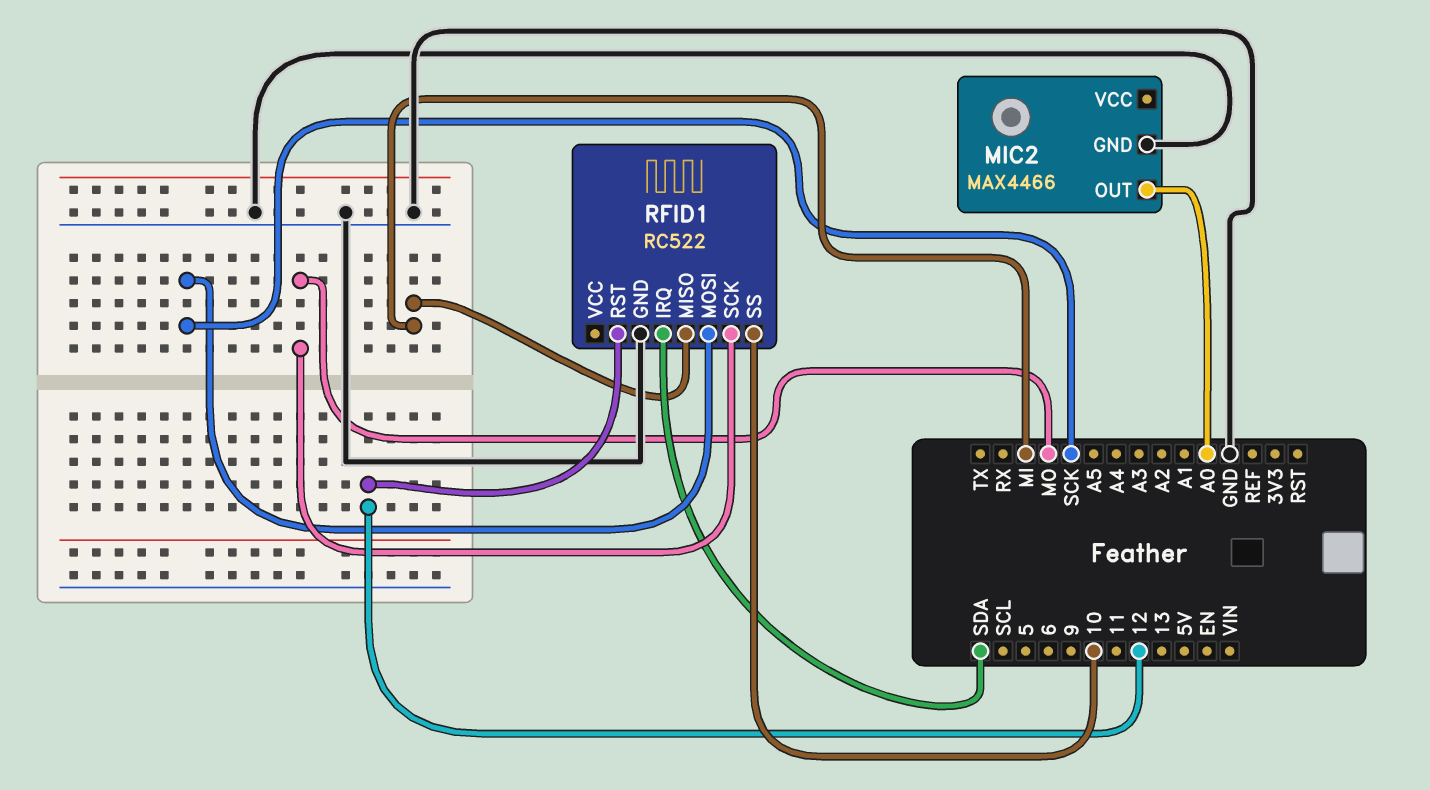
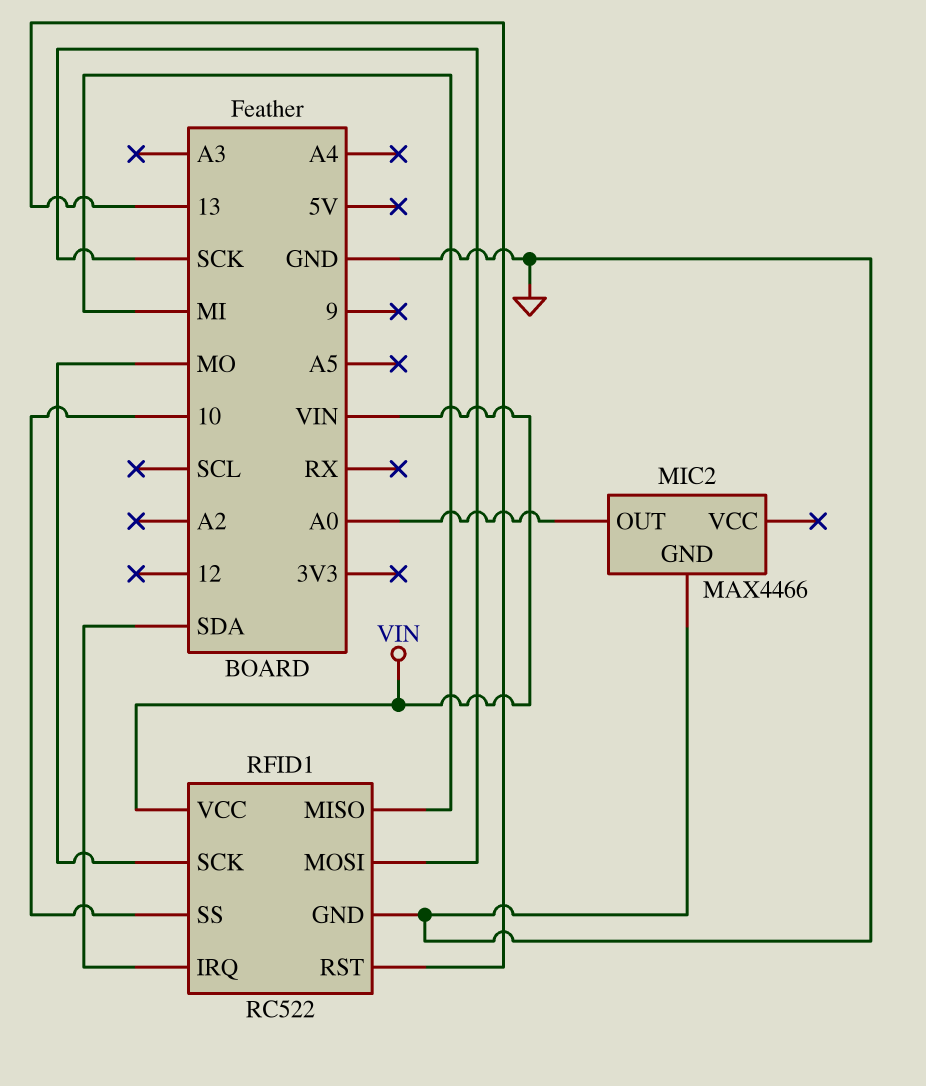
RFID1 pin RST: 12 -> 13
RFID1 pin VCC: none -> VIN

